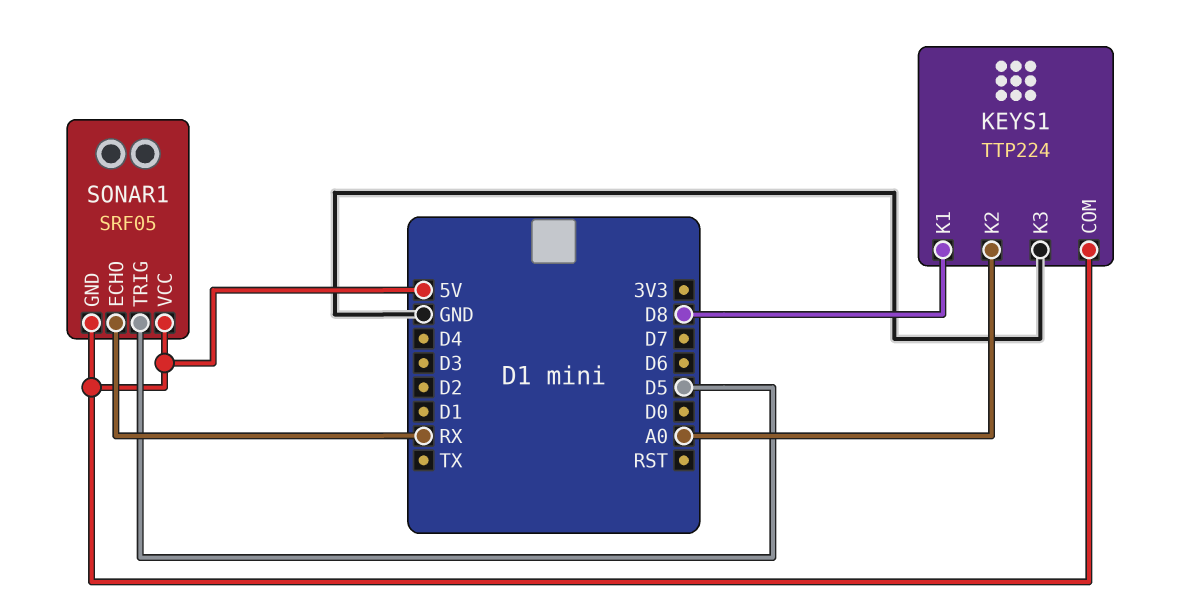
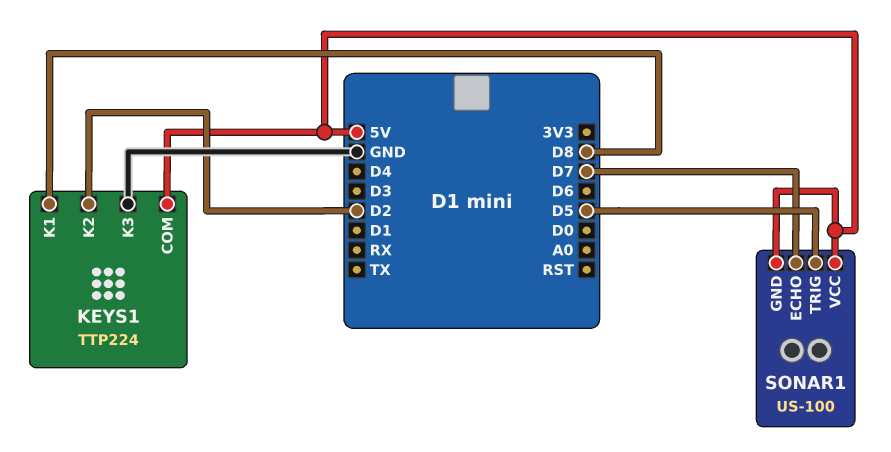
KEYS1 pin K2: A0 -> D2
SONAR1: SRF05 -> US-100
SONAR1 pin ECHO: RX -> D7

